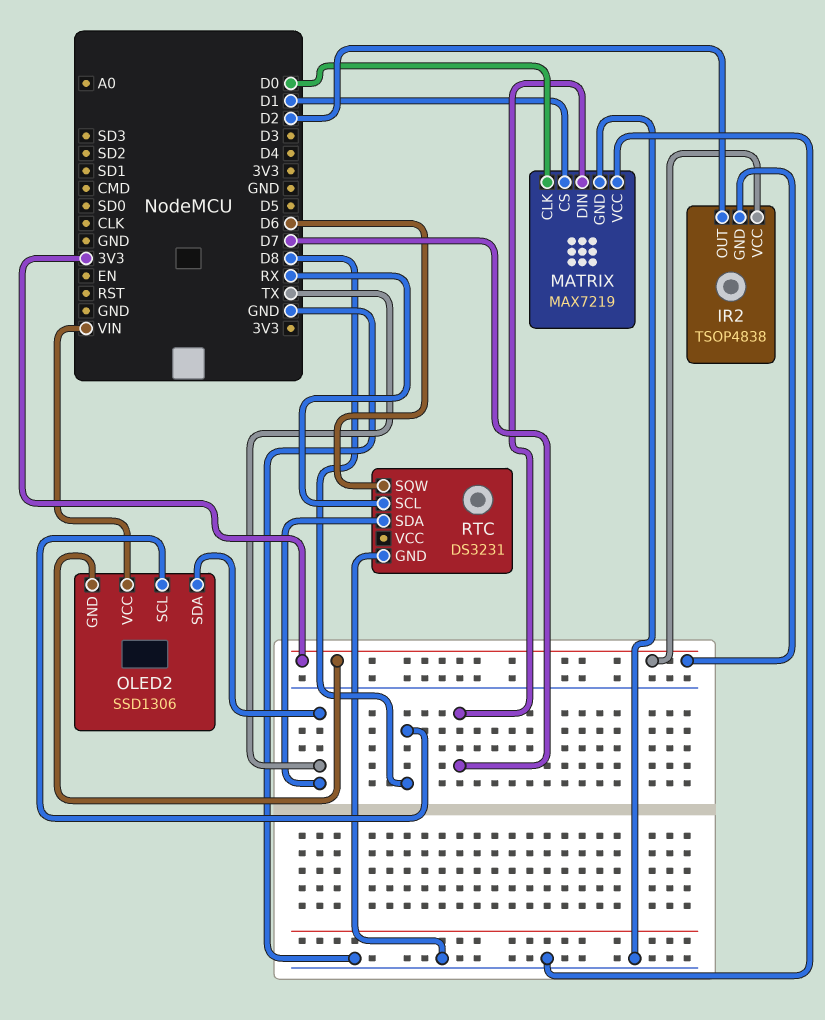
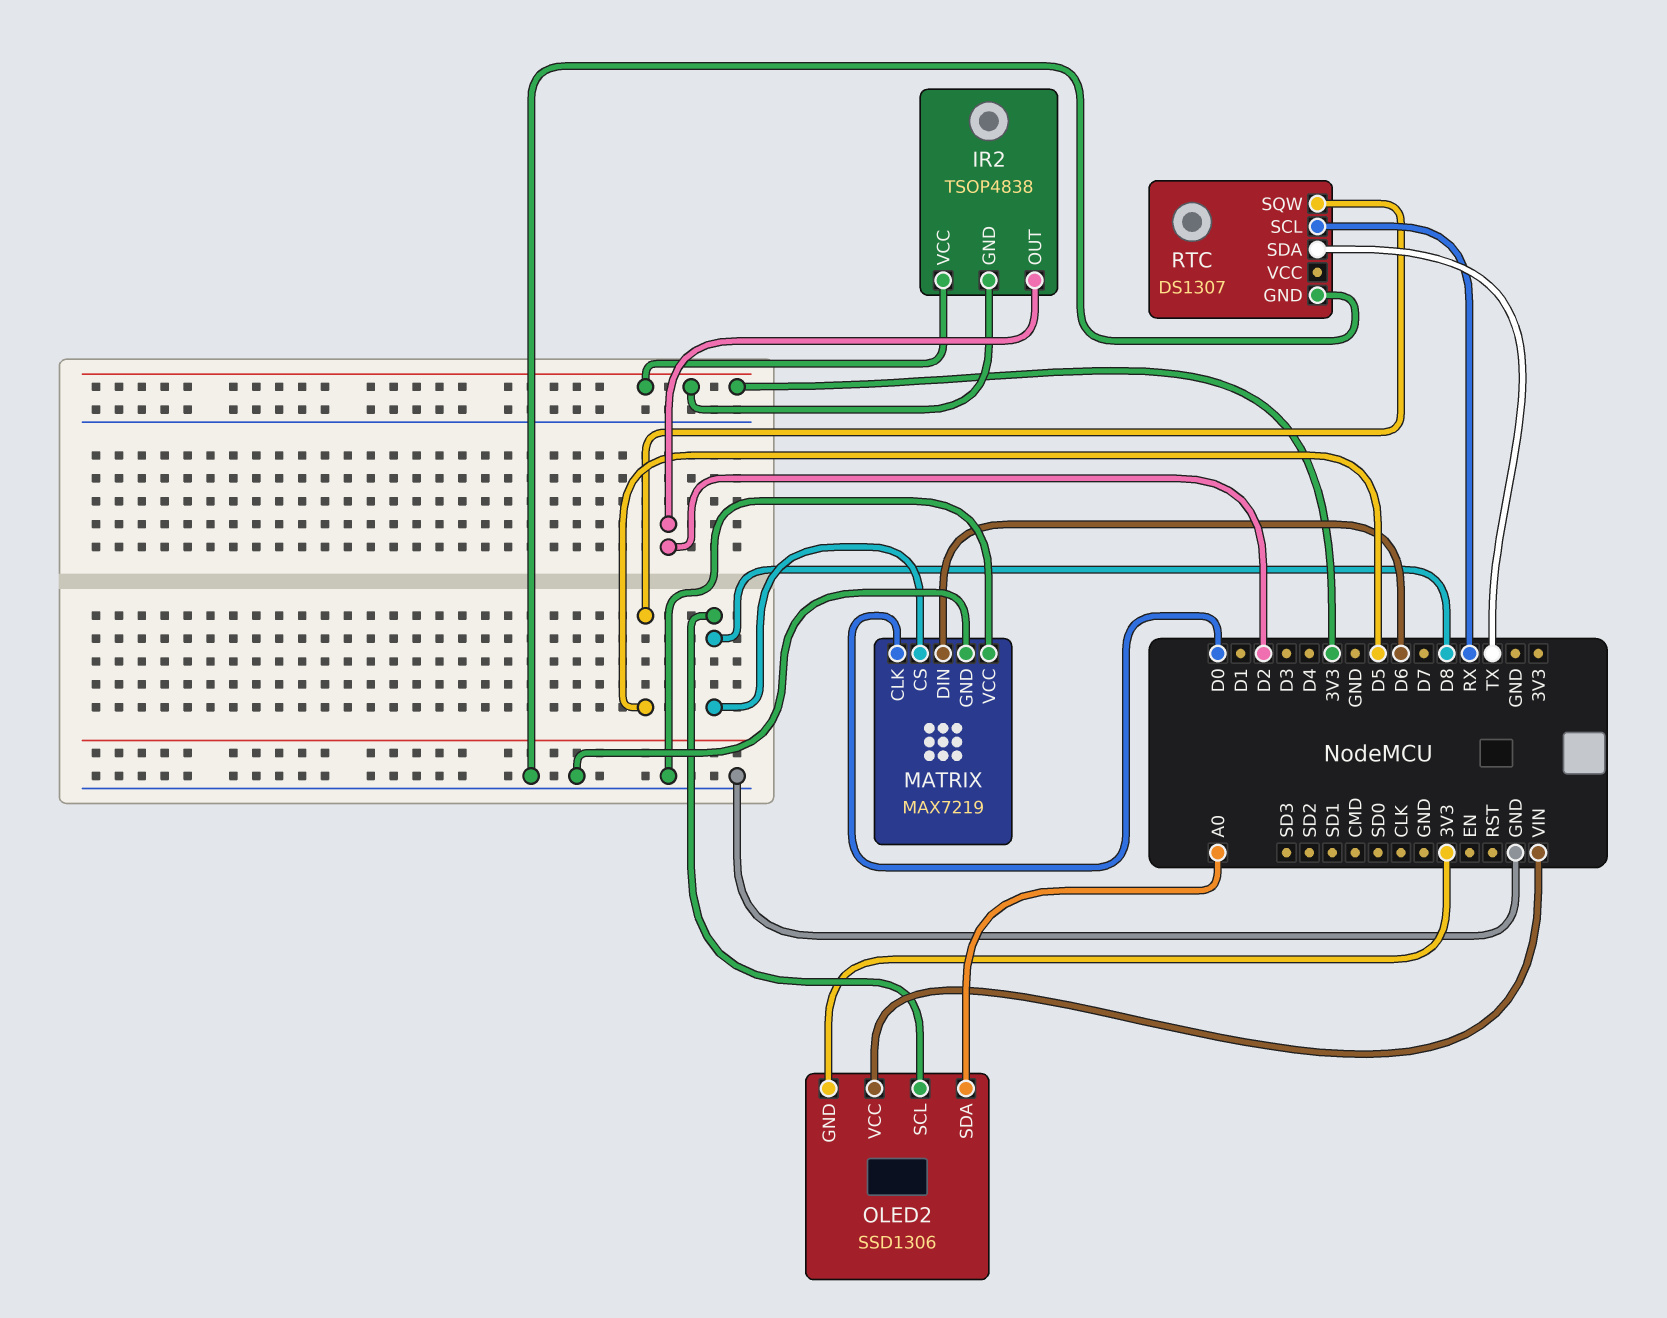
MATRIX pin CS: D1 -> D8
MATRIX pin DIN: D7 -> D6
OLED2 pin SDA: TX -> A0
RTC: DS3231 -> DS1307
RTC pin SQW: D6 -> D5

